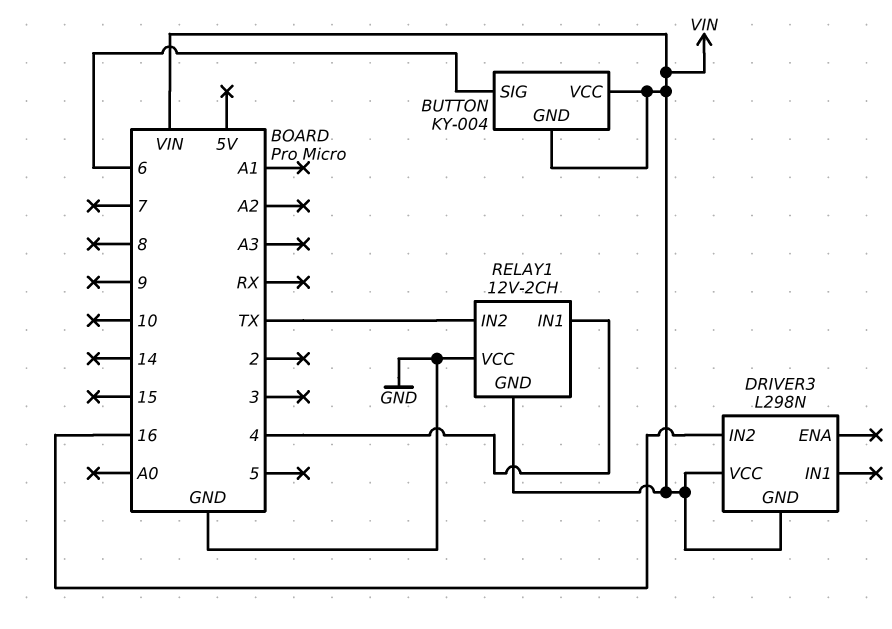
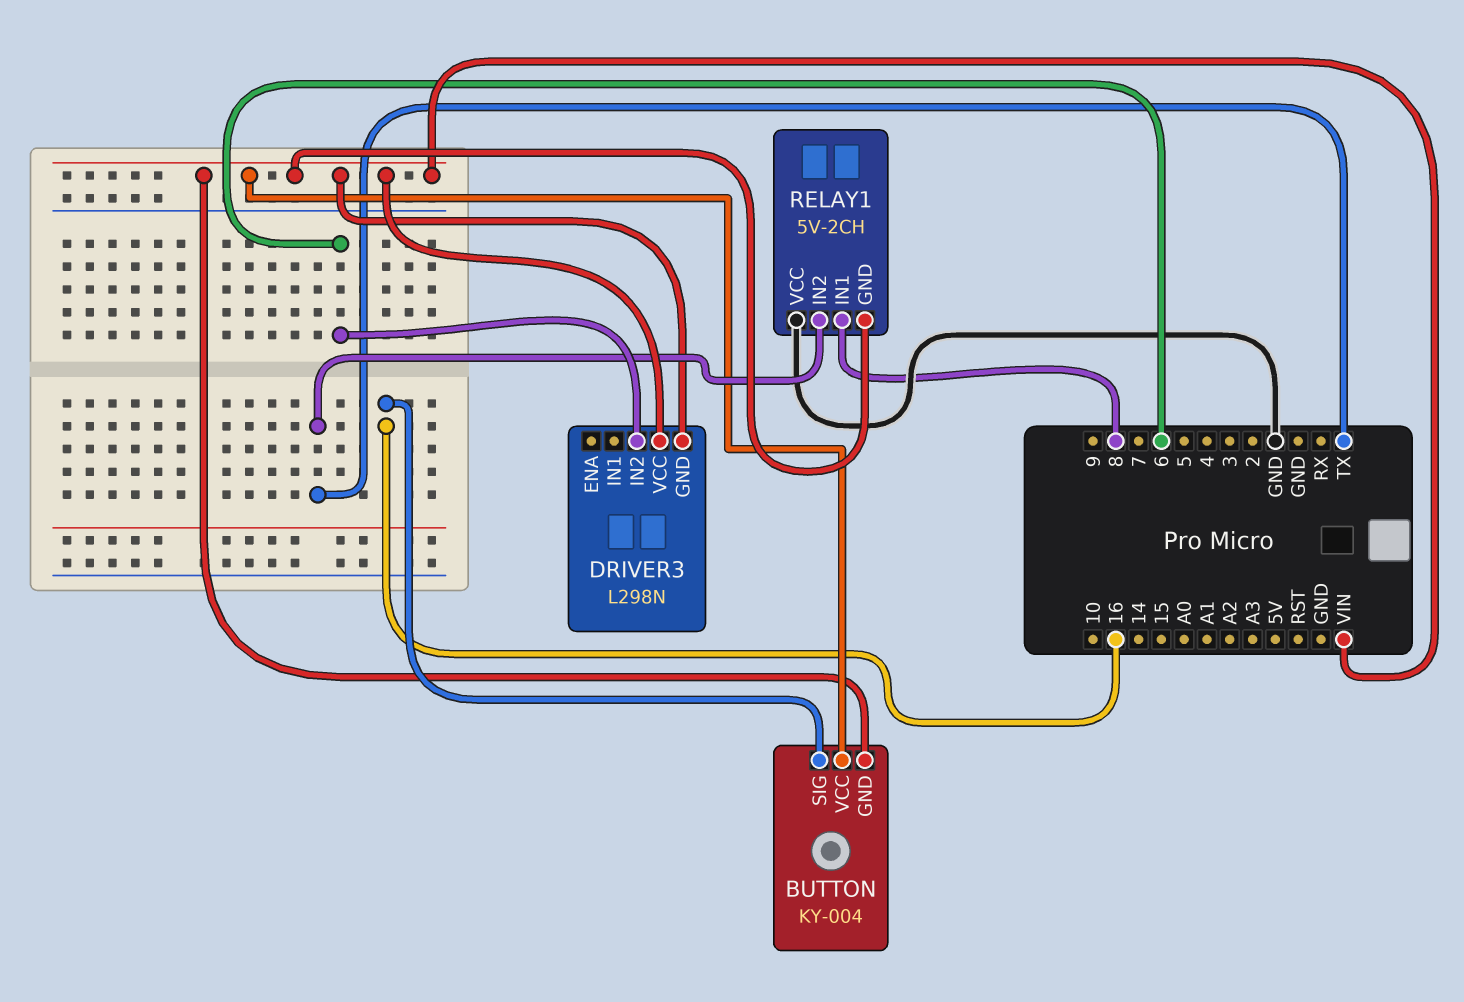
BUTTON pin SIG: 6 -> 16
DRIVER3 pin IN2: 16 -> 6
RELAY1: 12V-2CH -> 5V-2CH
RELAY1 pin IN1: 4 -> 8

